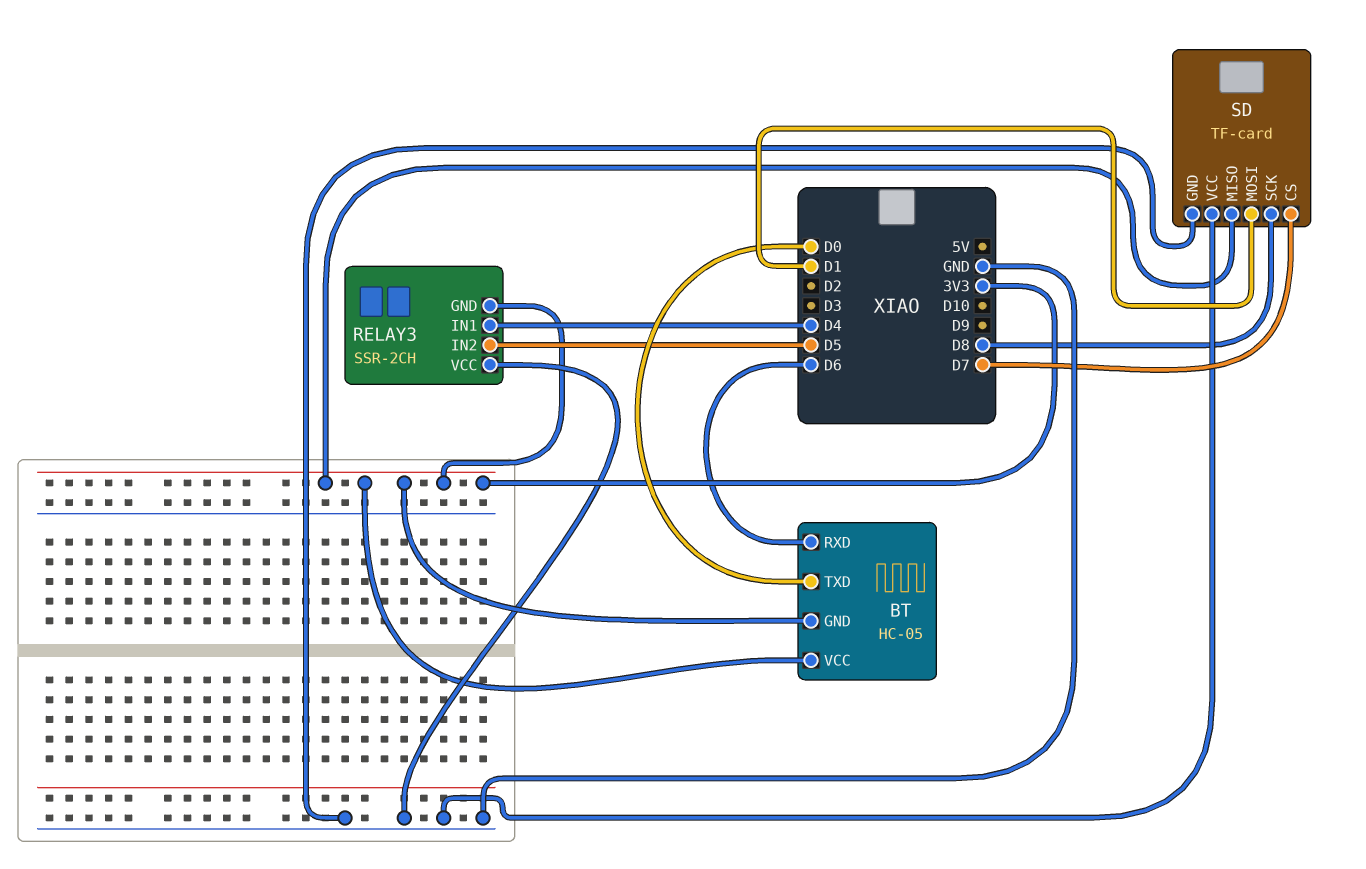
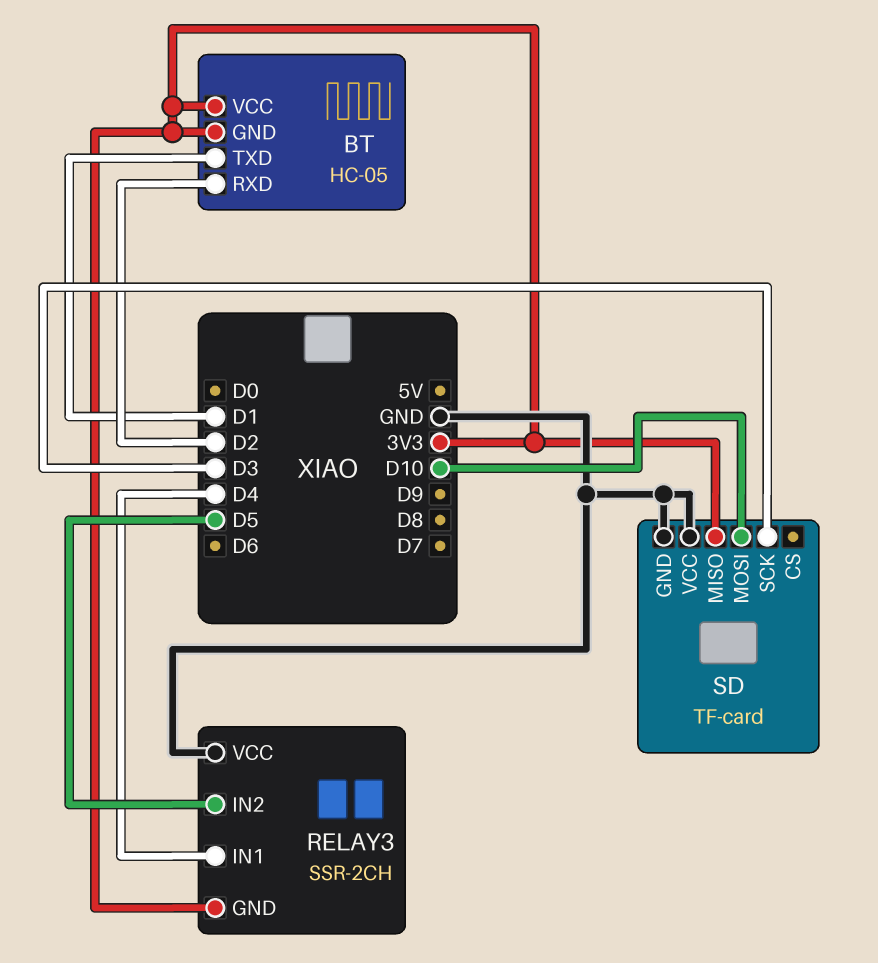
BT pin RXD: D6 -> D2
BT pin TXD: D0 -> D1
SD pin CS: D7 -> none
SD pin MOSI: D1 -> D10
SD pin SCK: D8 -> D3

